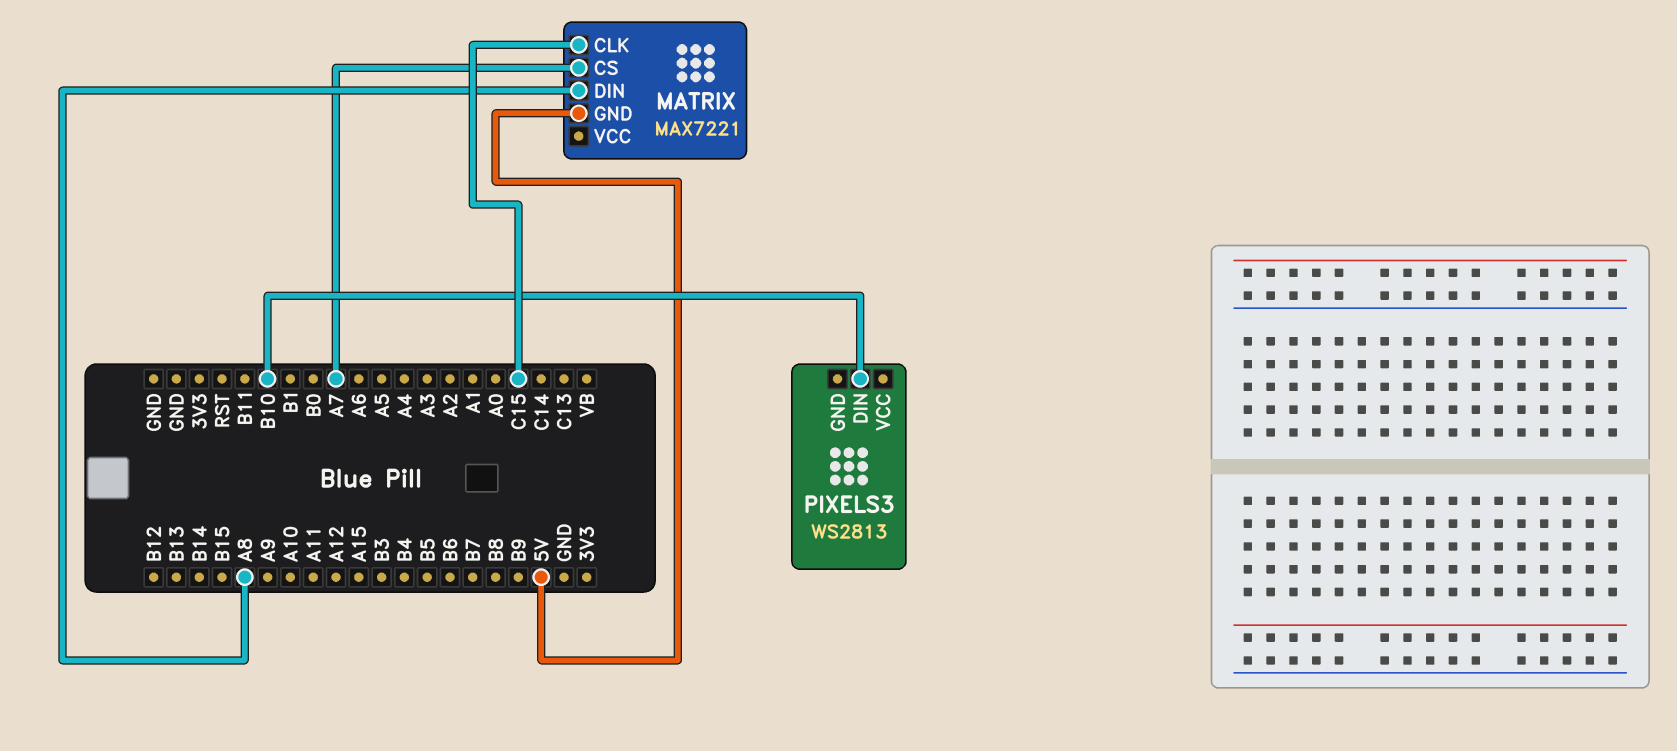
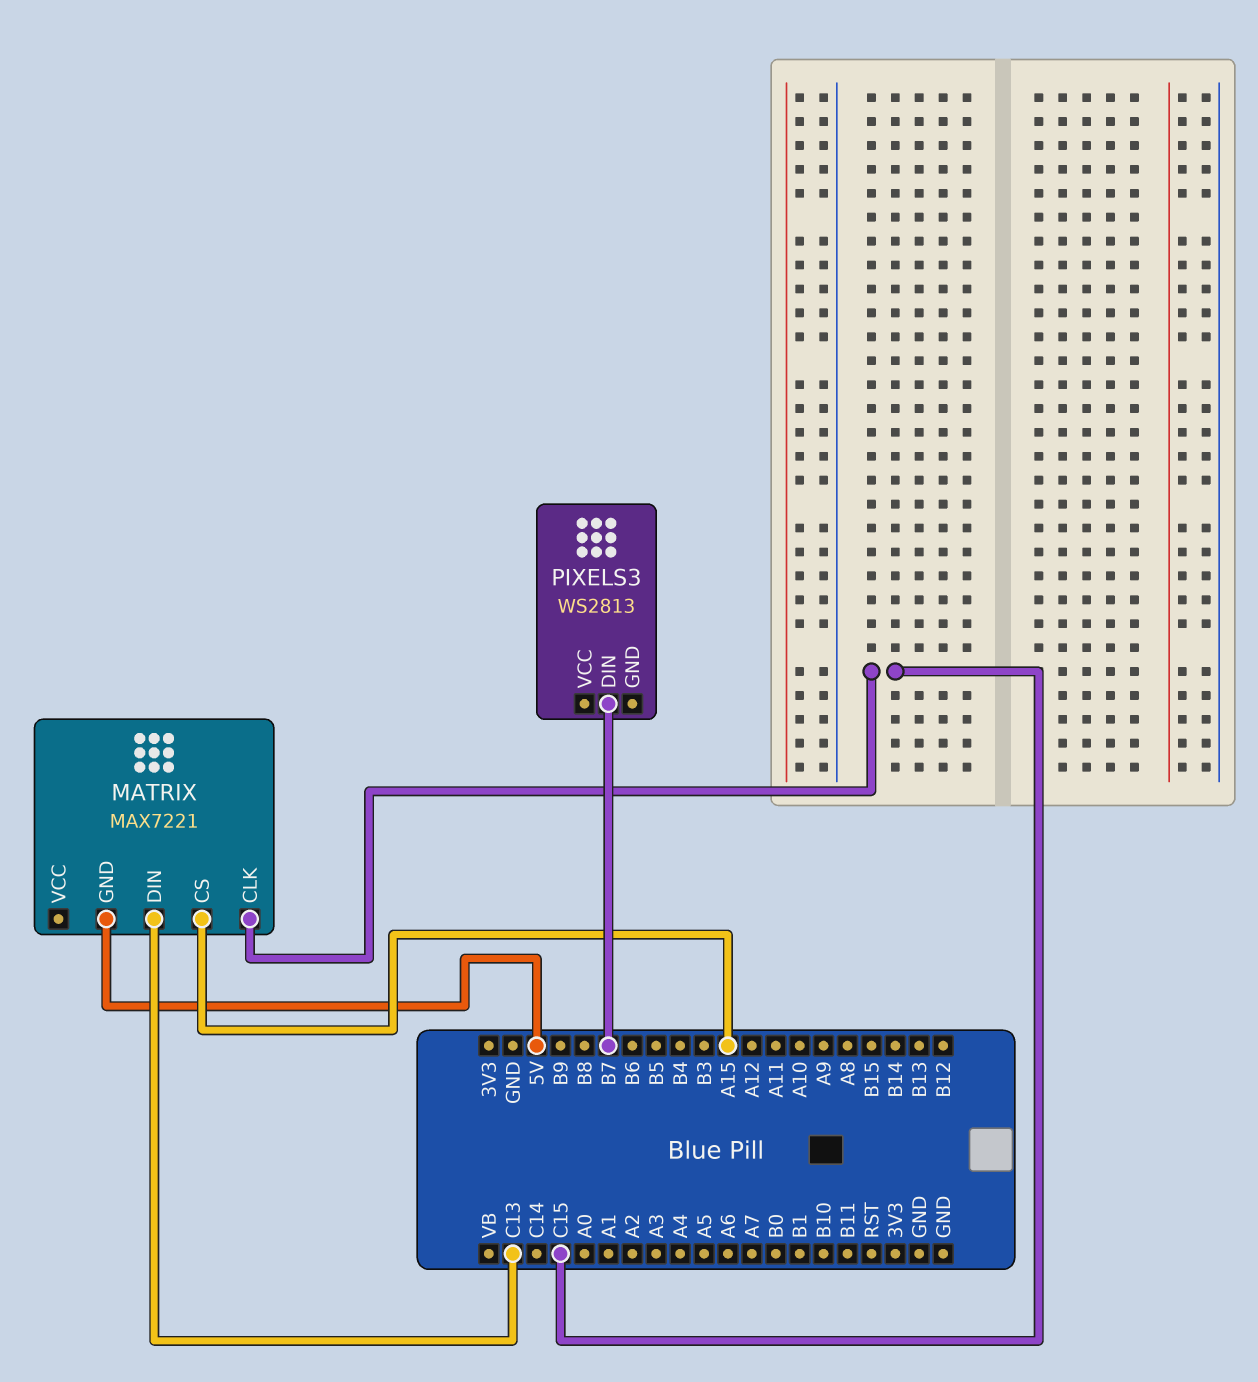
MATRIX pin CS: A7 -> A15
MATRIX pin DIN: A8 -> C13
PIXELS3 pin DIN: B10 -> B7

